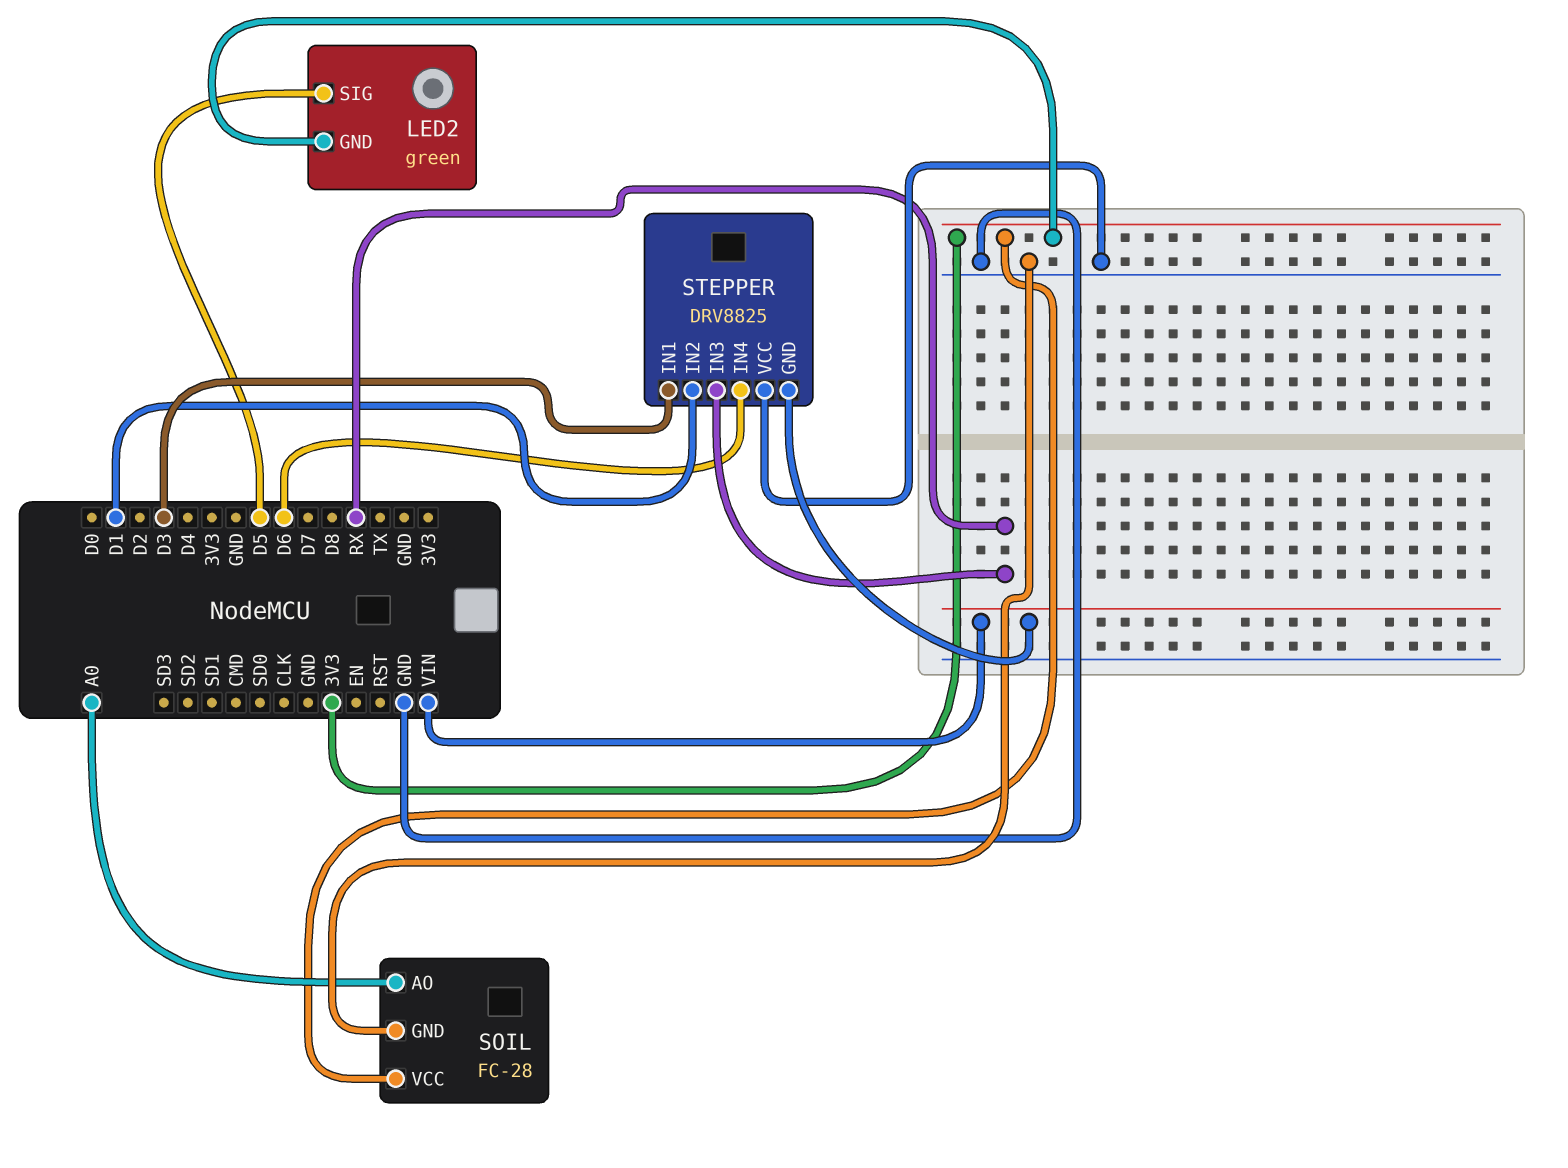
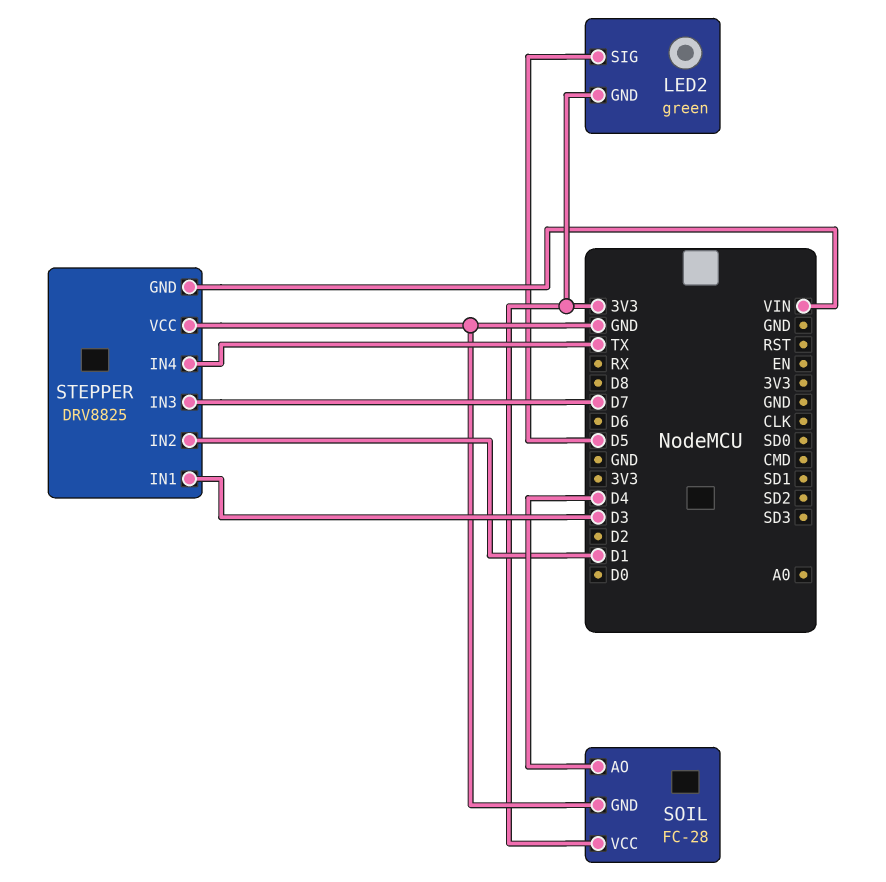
SOIL pin AO: A0 -> D4
STEPPER pin IN3: RX -> D7
STEPPER pin IN4: D6 -> TX

